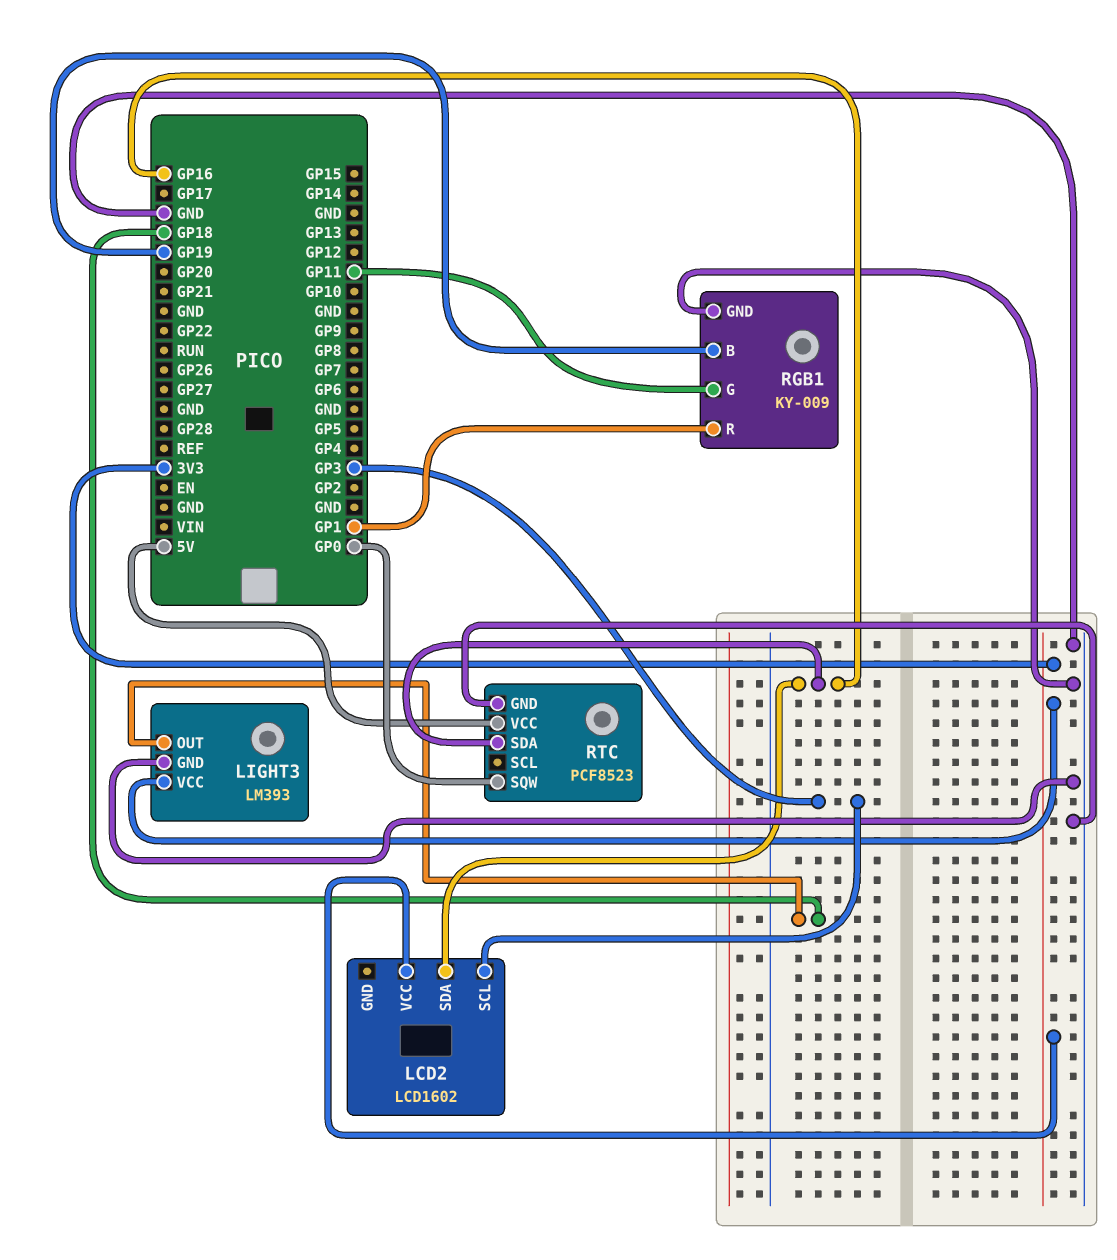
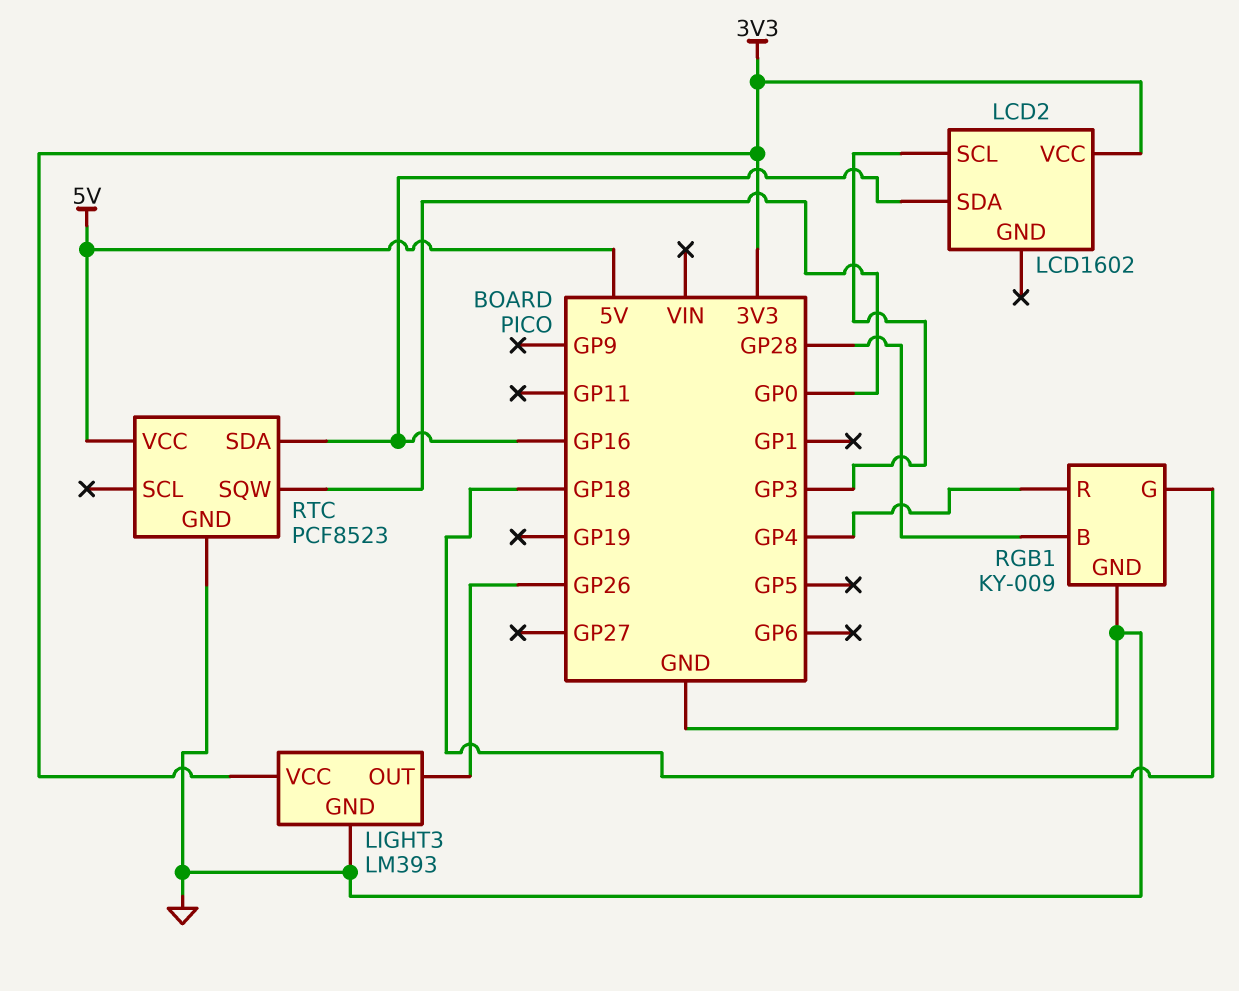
LIGHT3 pin OUT: GP18 -> GP26
RGB1 pin B: GP19 -> GP28
RGB1 pin G: GP11 -> GP18
RGB1 pin R: GP1 -> GP4

